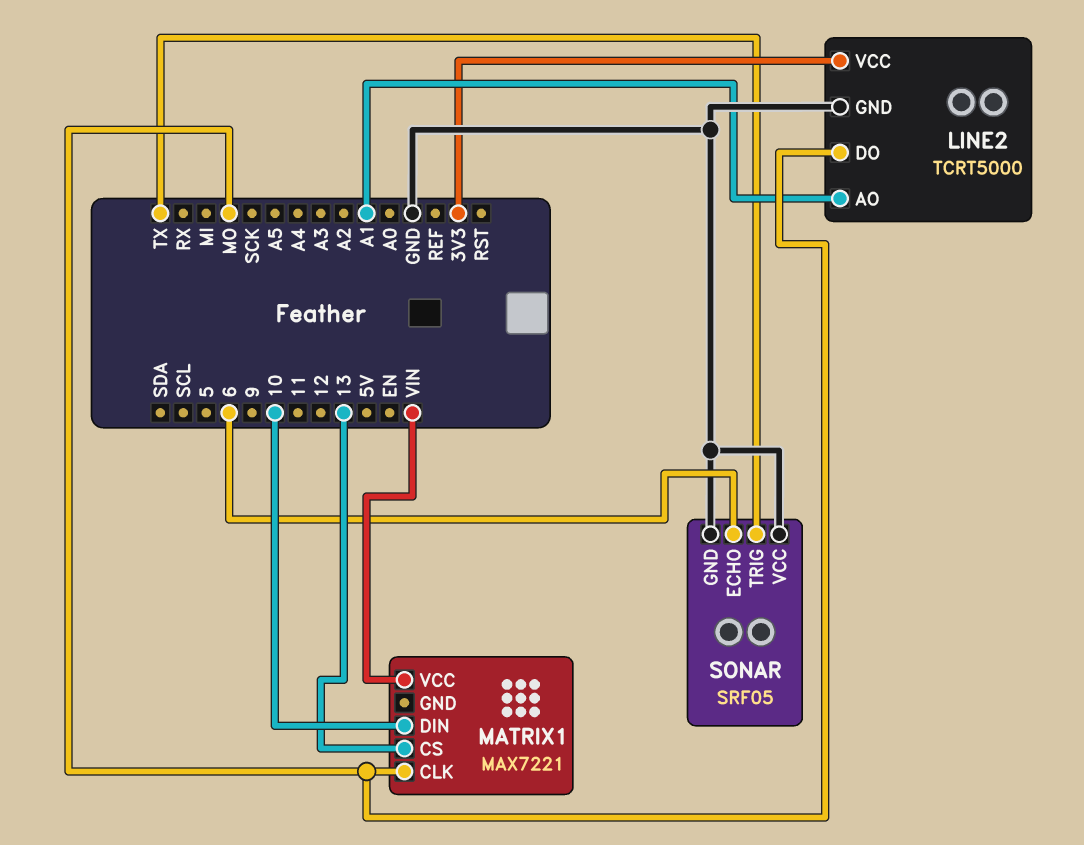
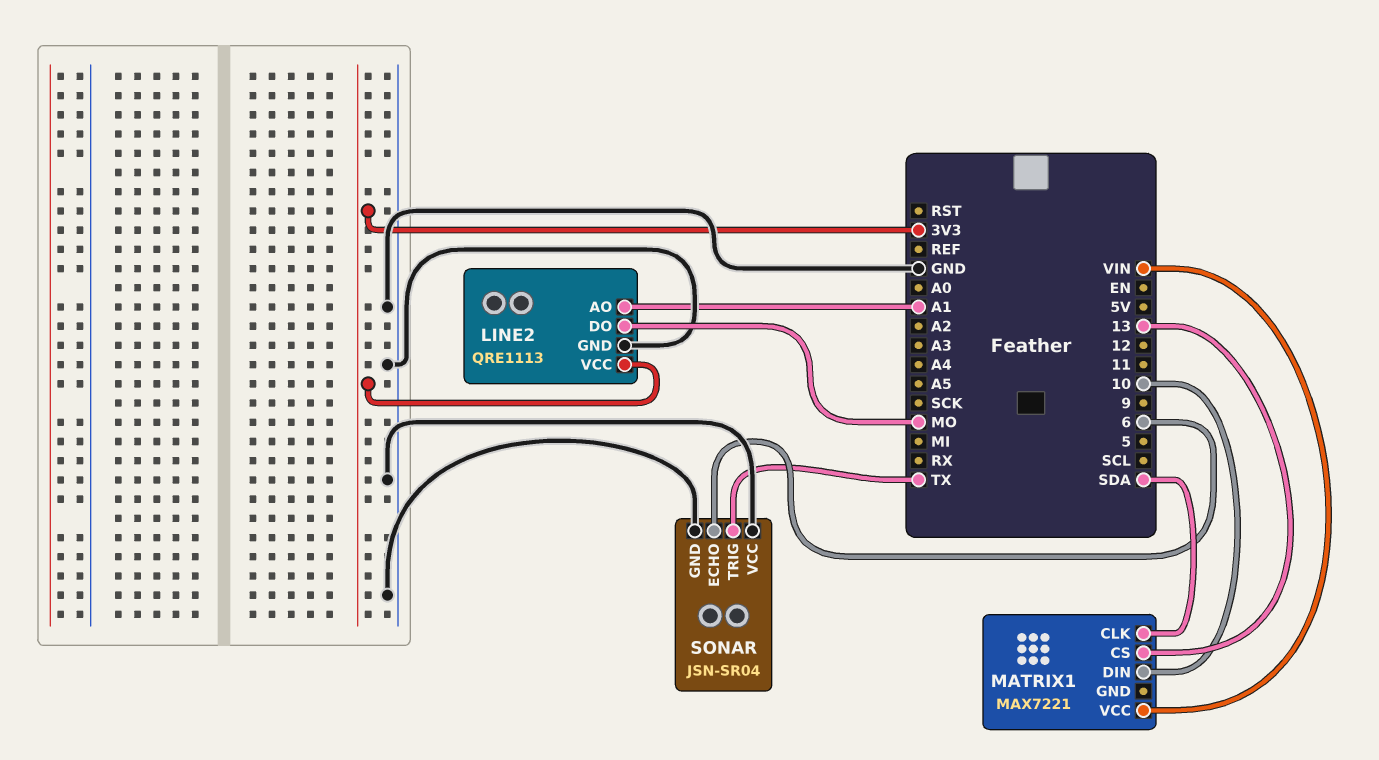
LINE2: TCRT5000 -> QRE1113
MATRIX1 pin CLK: MO -> SDA
SONAR: SRF05 -> JSN-SR04

